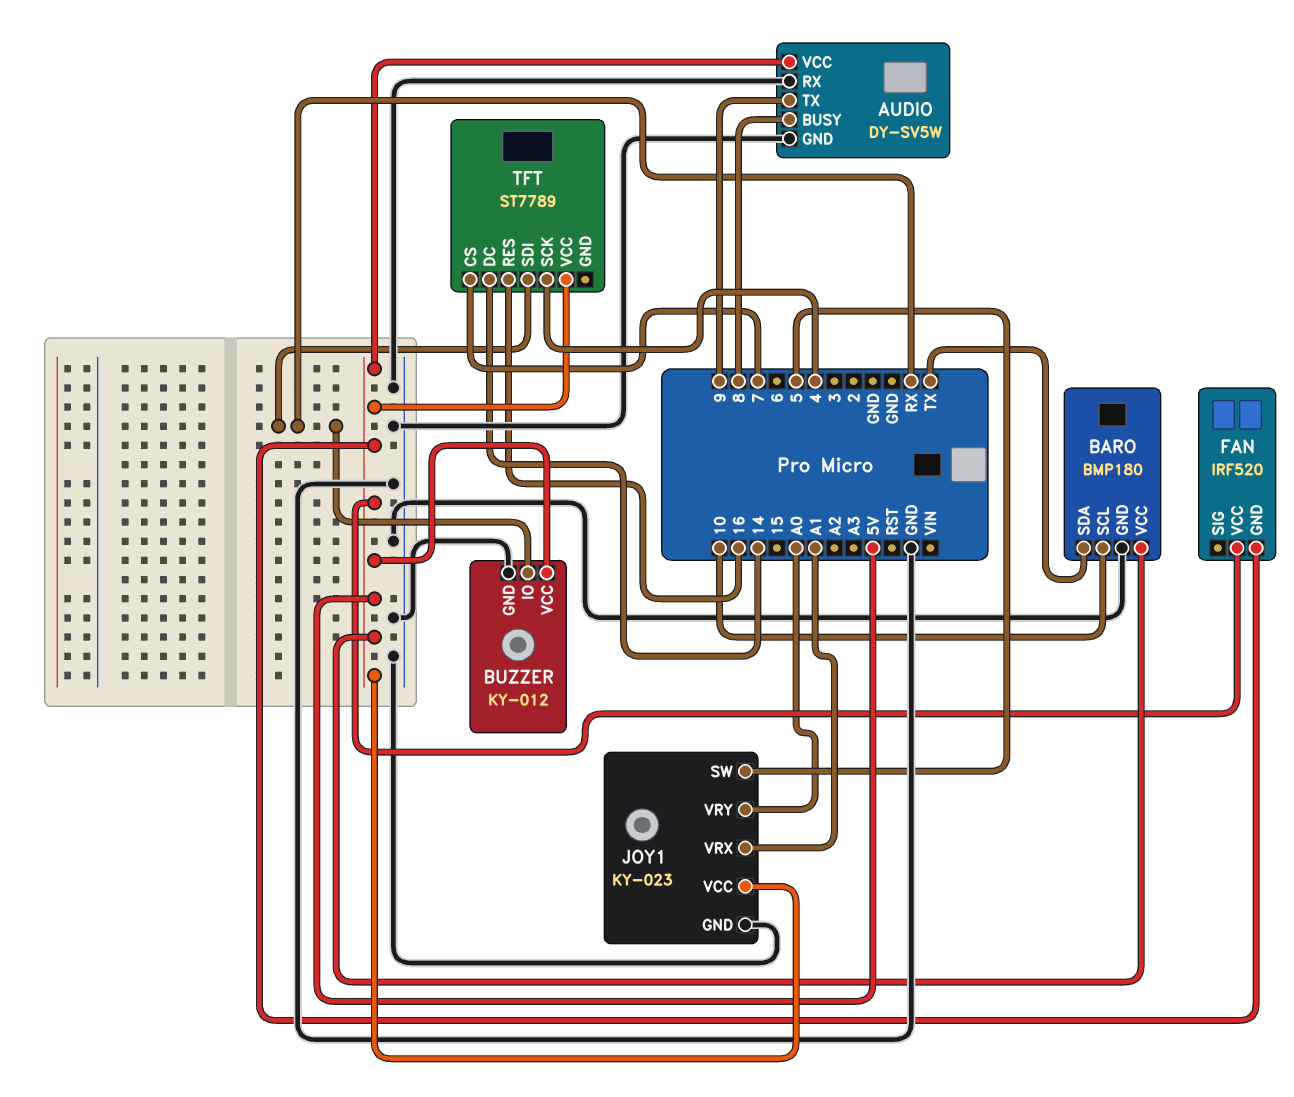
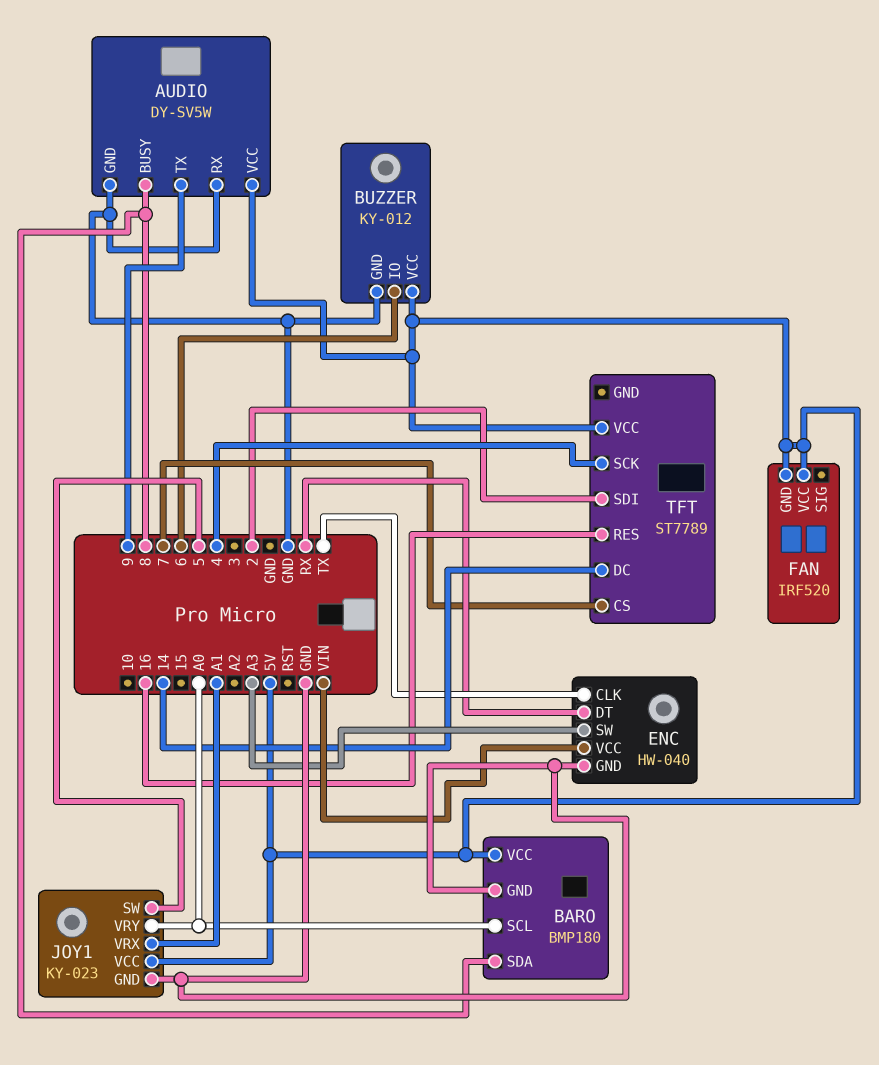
BARO pin SCL: 10 -> A0
BARO pin SDA: TX -> 8
BUZZER pin IO: RX -> 6
ENC: none -> HW-040
ENC pin CLK: none -> TX
ENC pin DT: none -> RX
ENC pin GND: none -> GND
ENC pin SW: none -> A3
ENC pin VCC: none -> VIN
TFT pin SDI: RX -> 2

